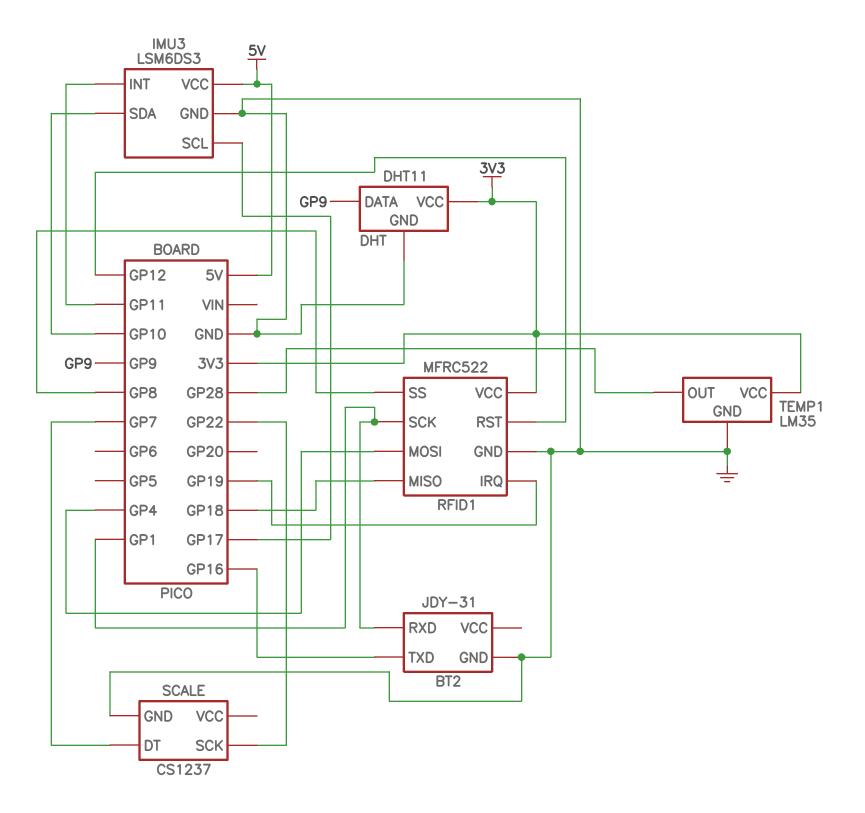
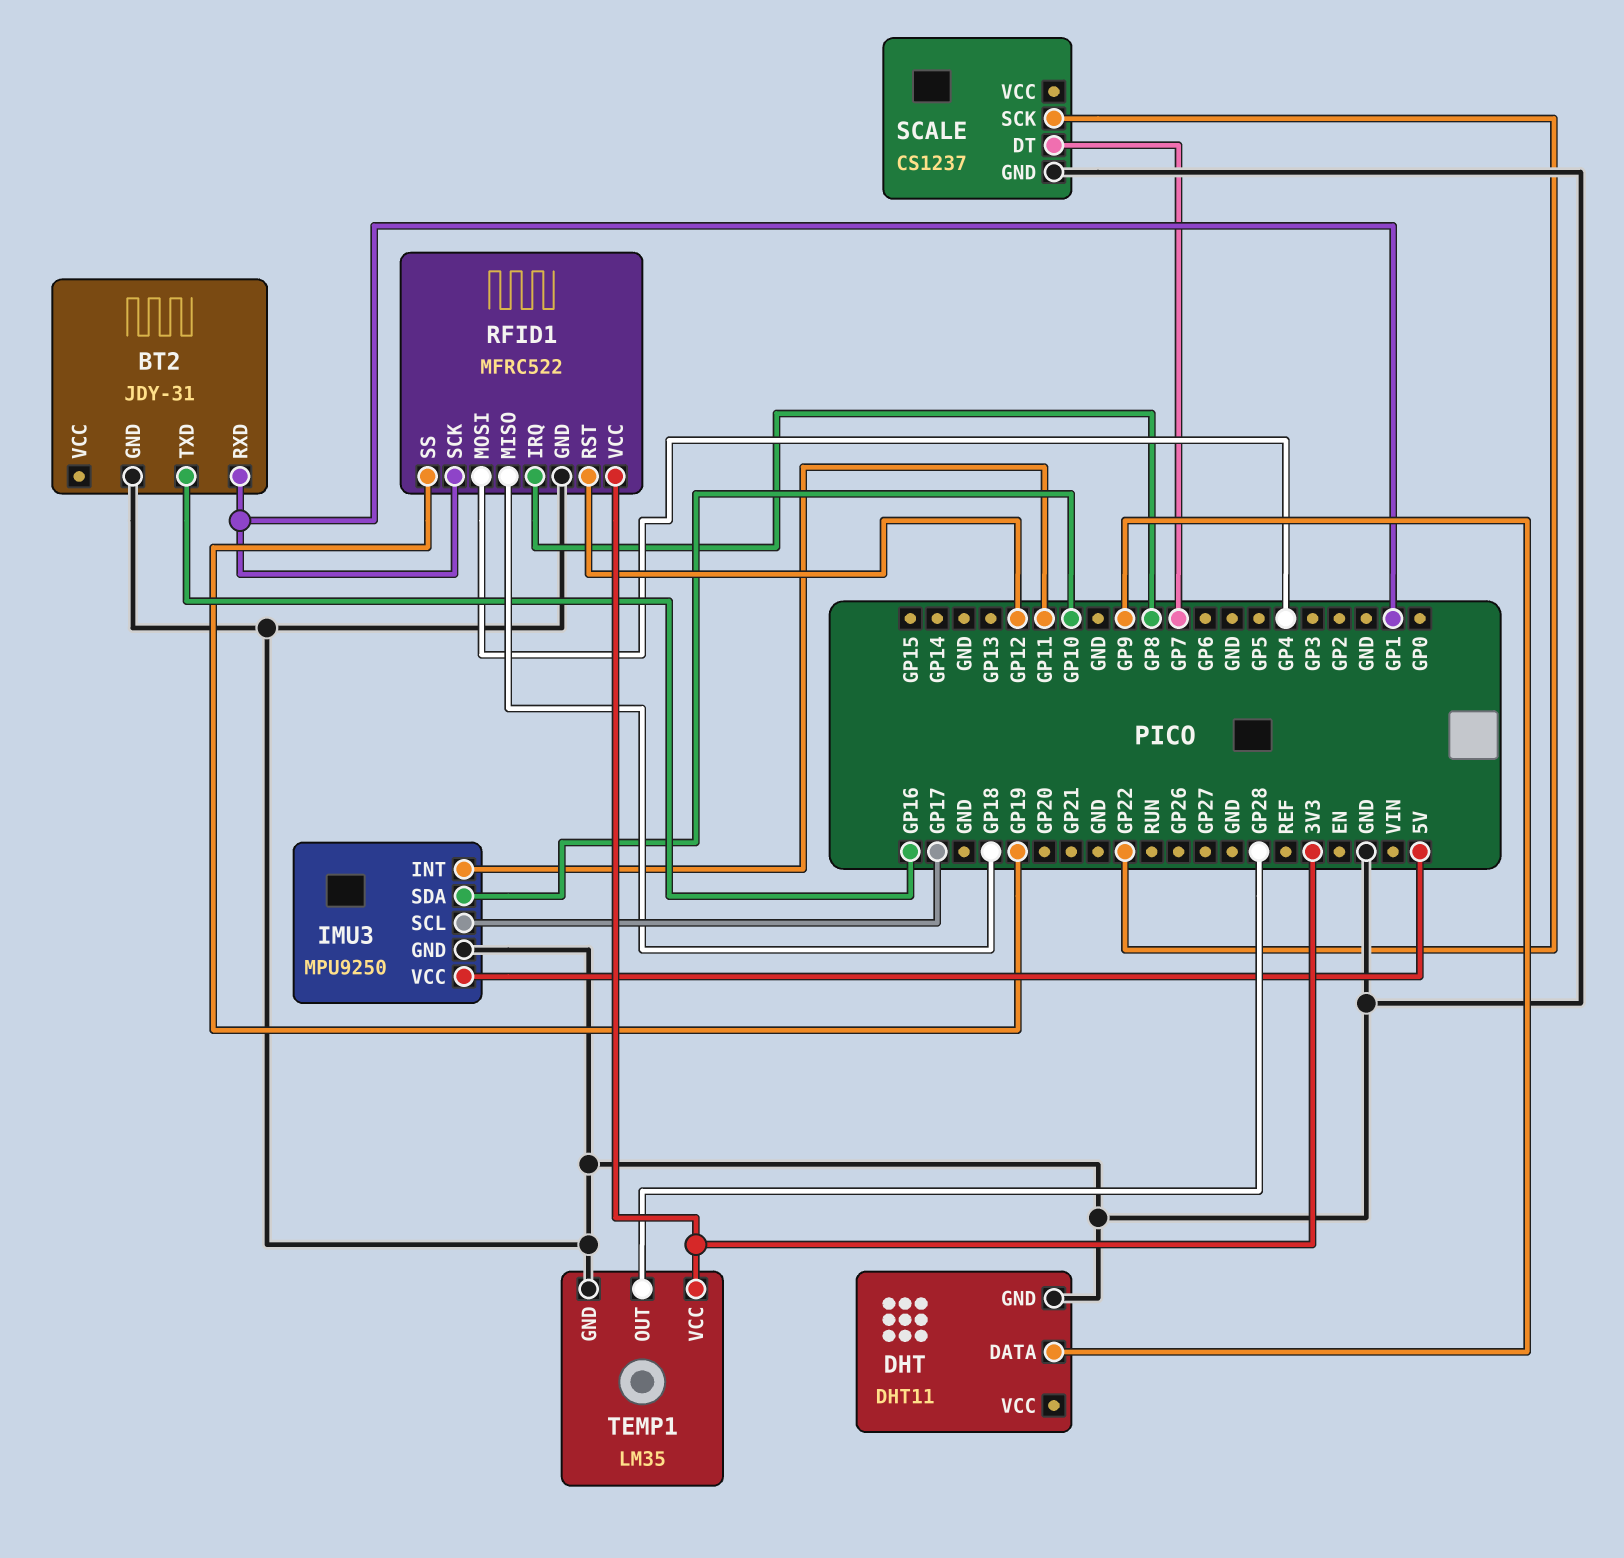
DHT pin VCC: 3V3 -> none
IMU3: LSM6DS3 -> MPU9250
RFID1 pin IRQ: GP19 -> GP8
RFID1 pin SS: GP8 -> GP19

